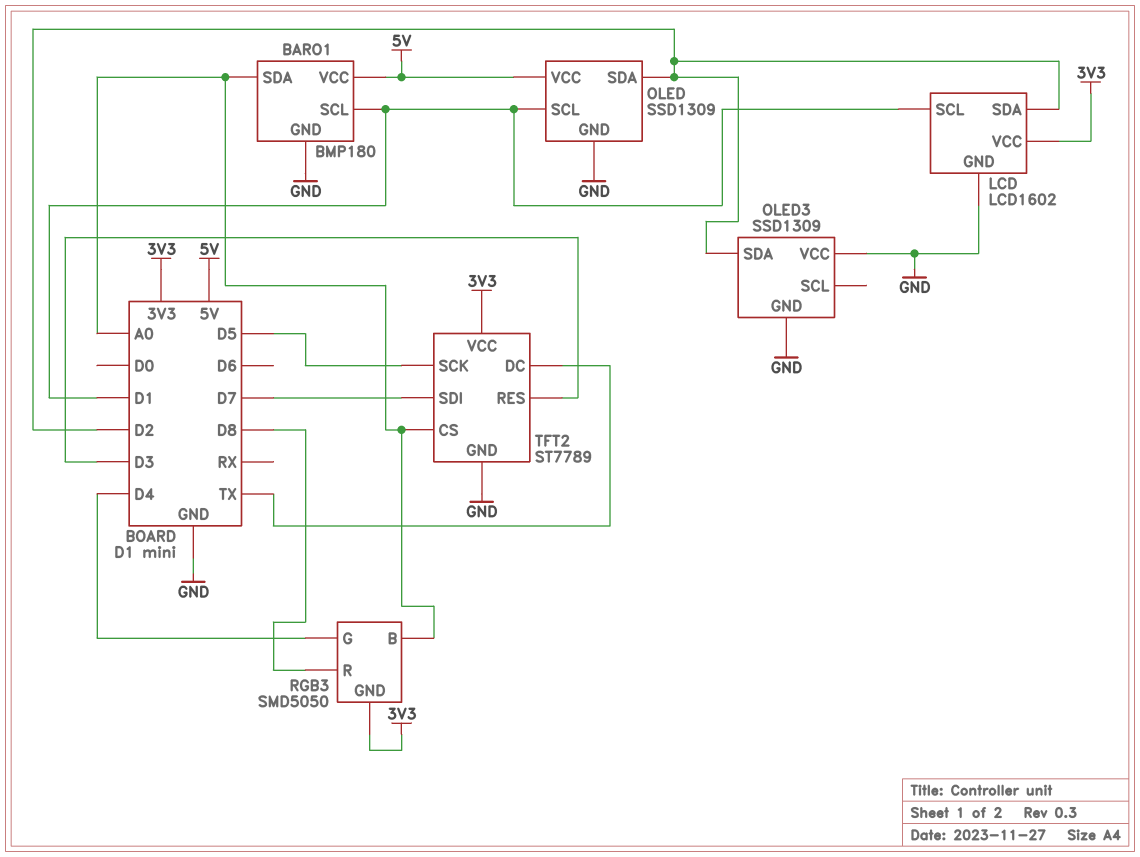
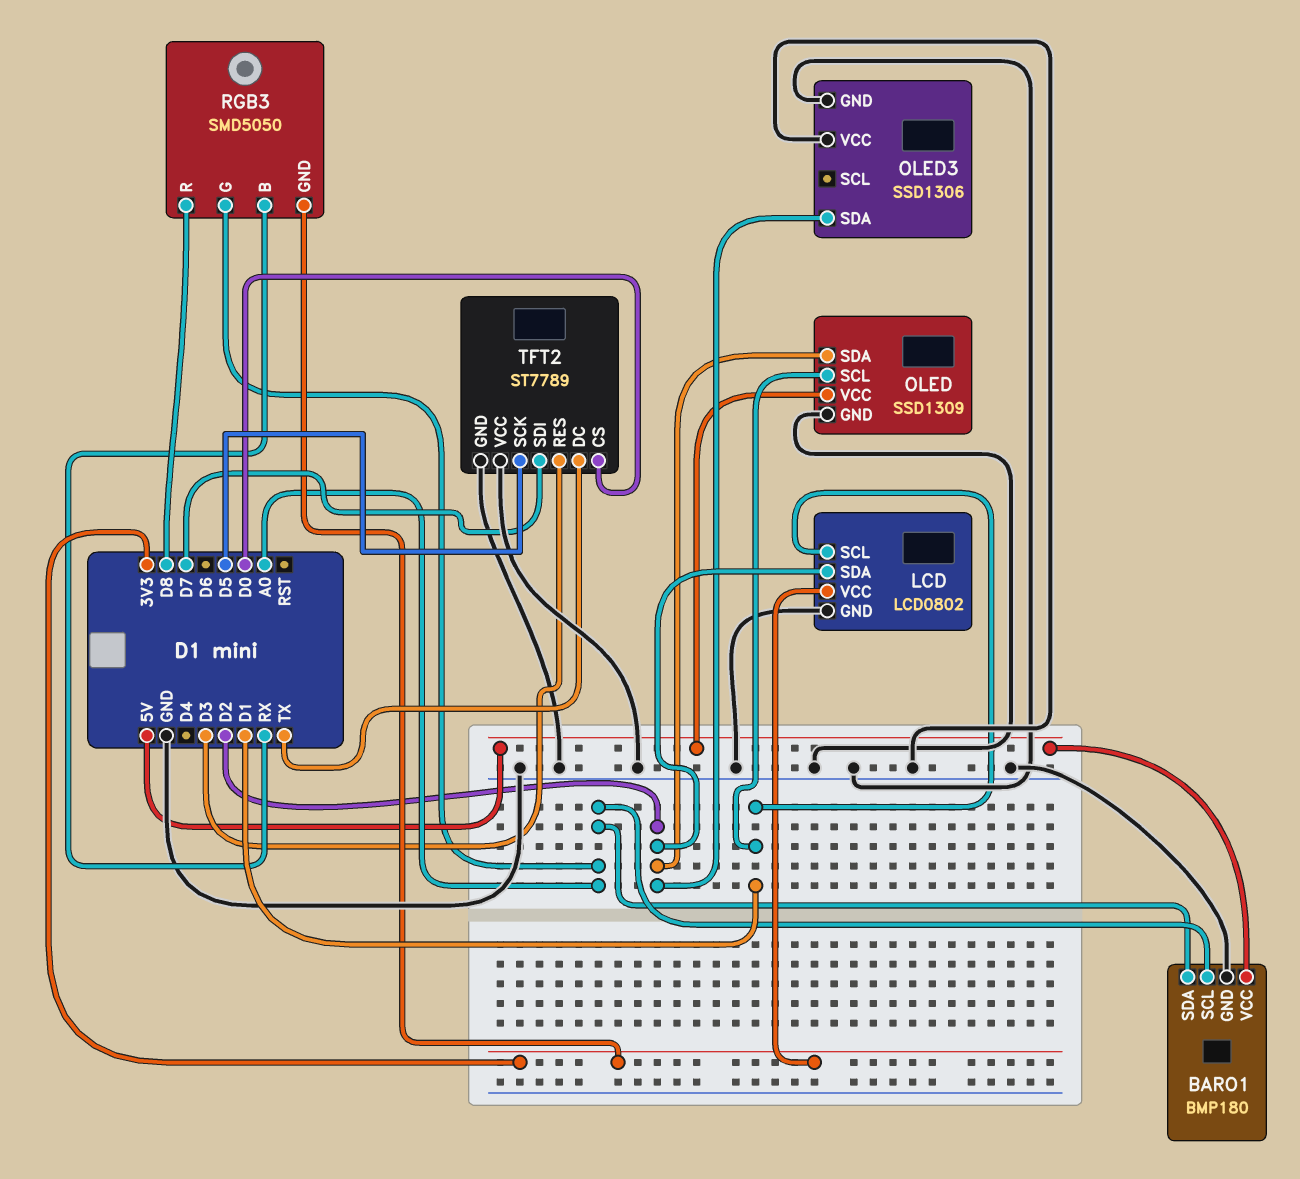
BARO1 pin SCL: D1 -> A0
LCD: LCD1602 -> LCD0802
OLED3: SSD1309 -> SSD1306
RGB3 pin B: A0 -> RX
RGB3 pin G: D4 -> A0
TFT2 pin CS: A0 -> D0
TFT2 pin VCC: 3V3 -> GND

